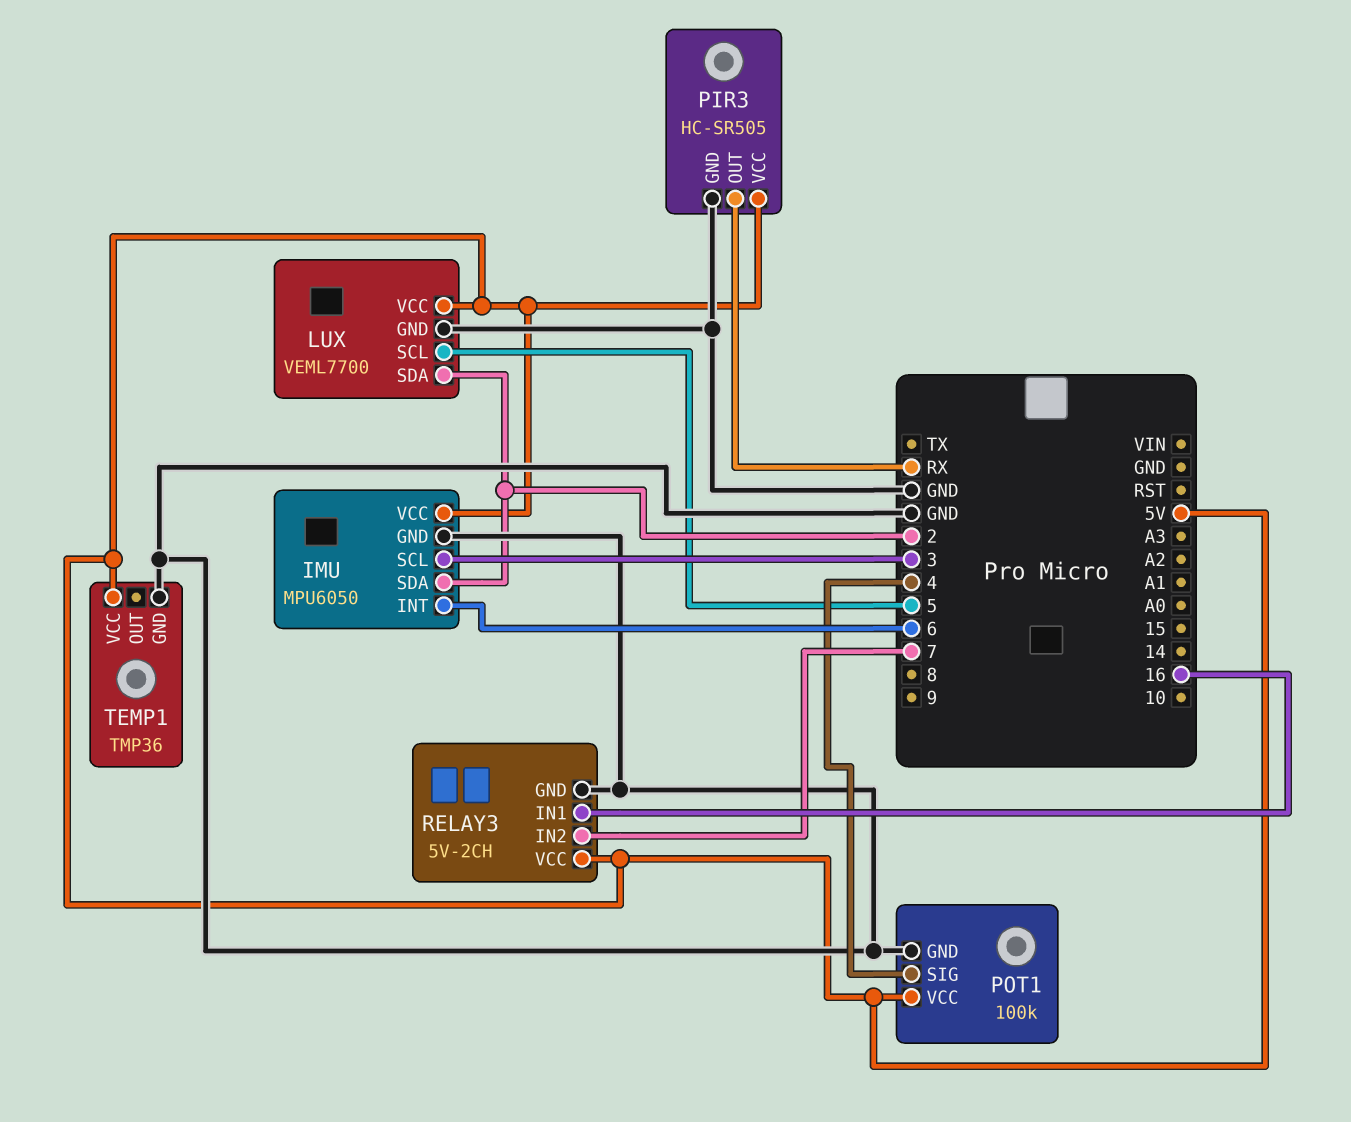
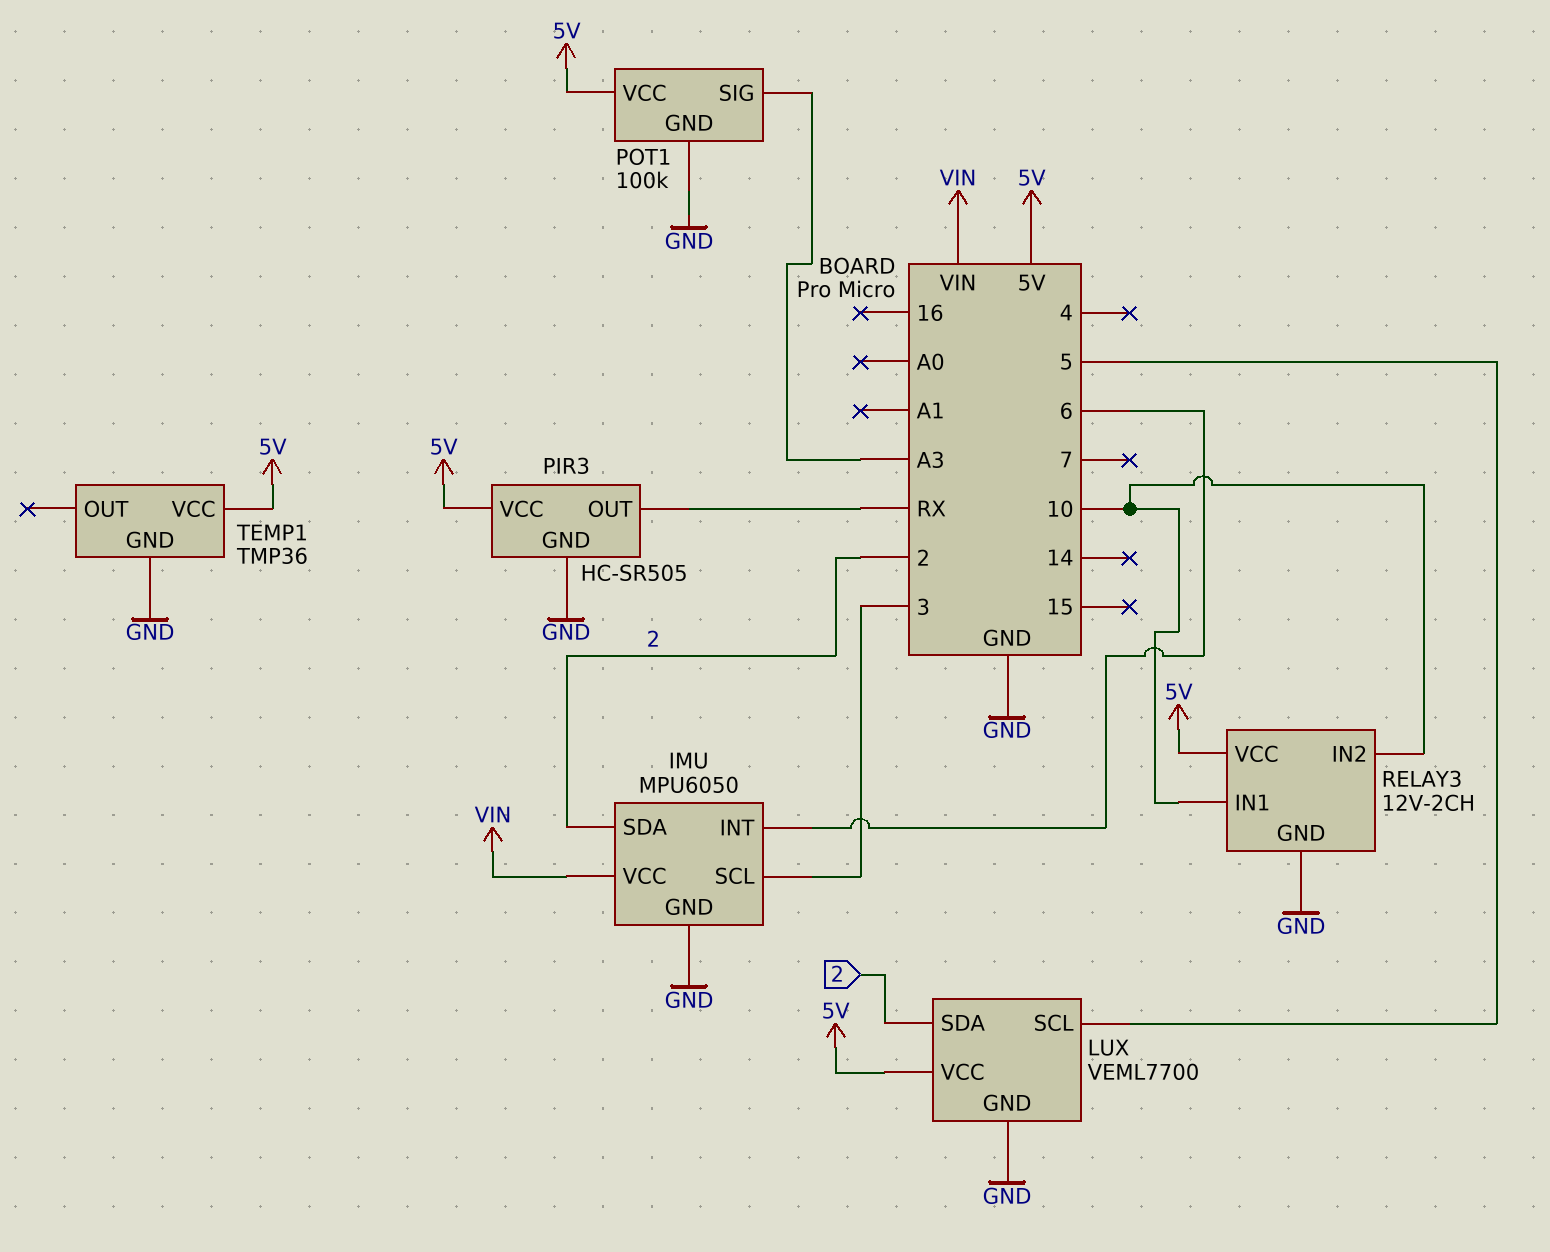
IMU pin VCC: 5V -> VIN
POT1 pin SIG: 4 -> A3
RELAY3: 5V-2CH -> 12V-2CH
RELAY3 pin IN1: 16 -> 10
RELAY3 pin IN2: 7 -> 10

